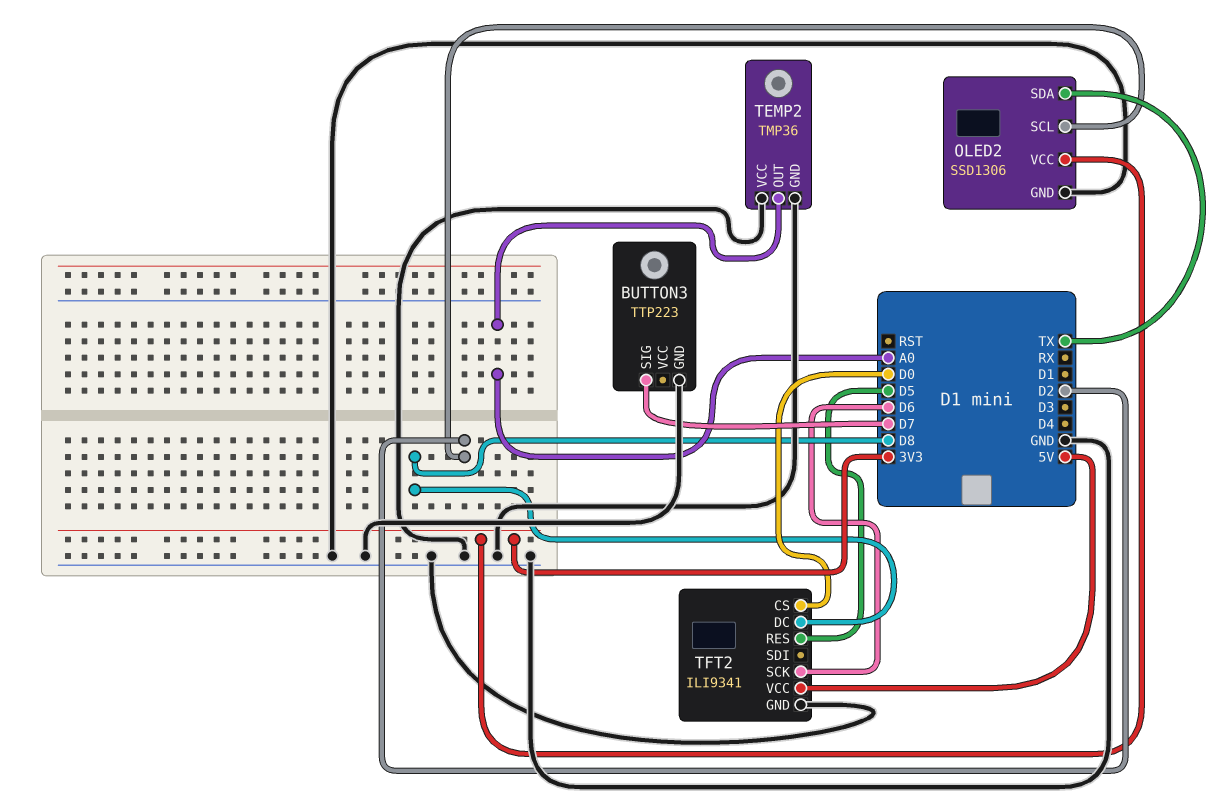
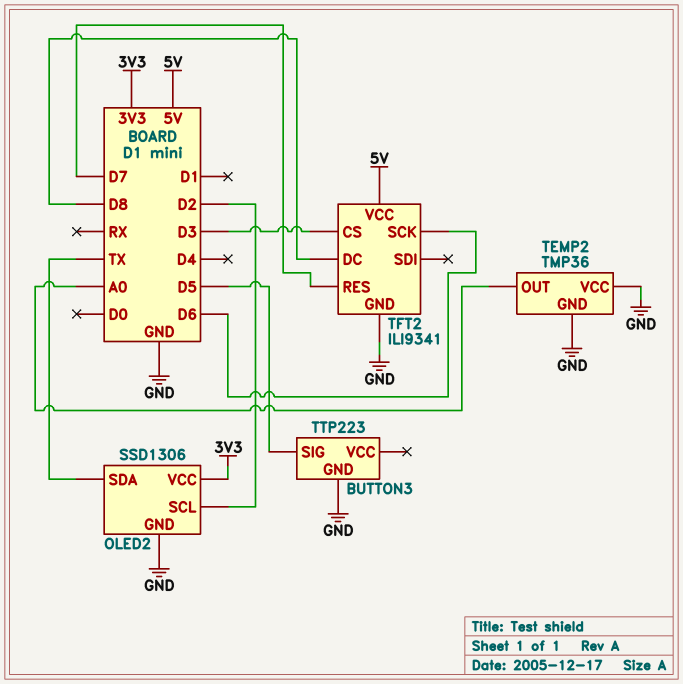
BUTTON3 pin SIG: D7 -> D5
TFT2 pin CS: D0 -> D3
TFT2 pin RES: D5 -> D7

